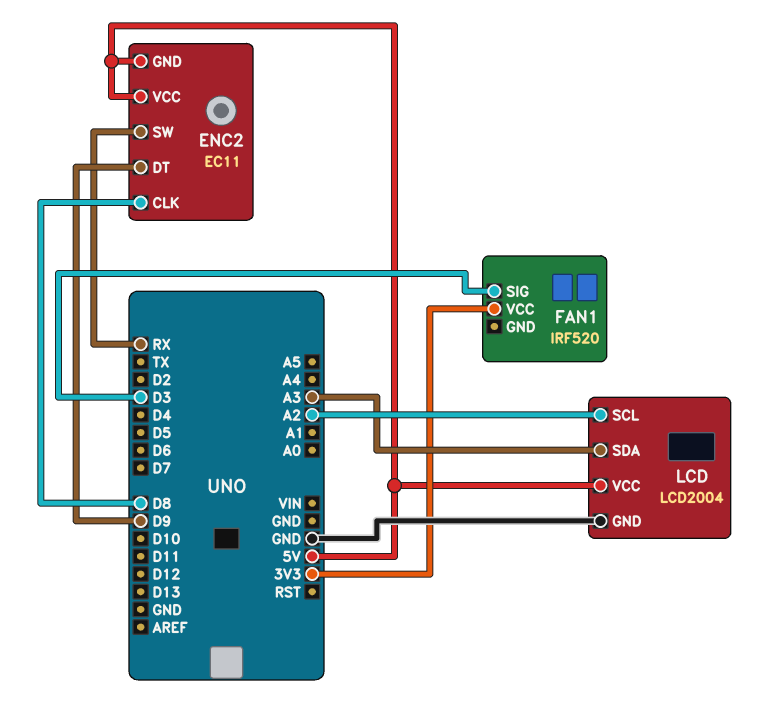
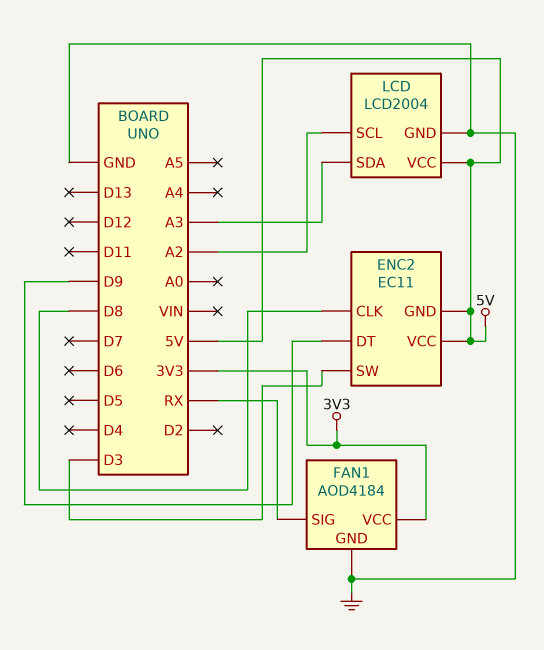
ENC2 pin SW: RX -> D3
FAN1: IRF520 -> AOD4184
FAN1 pin GND: none -> GND
FAN1 pin SIG: D3 -> RX

